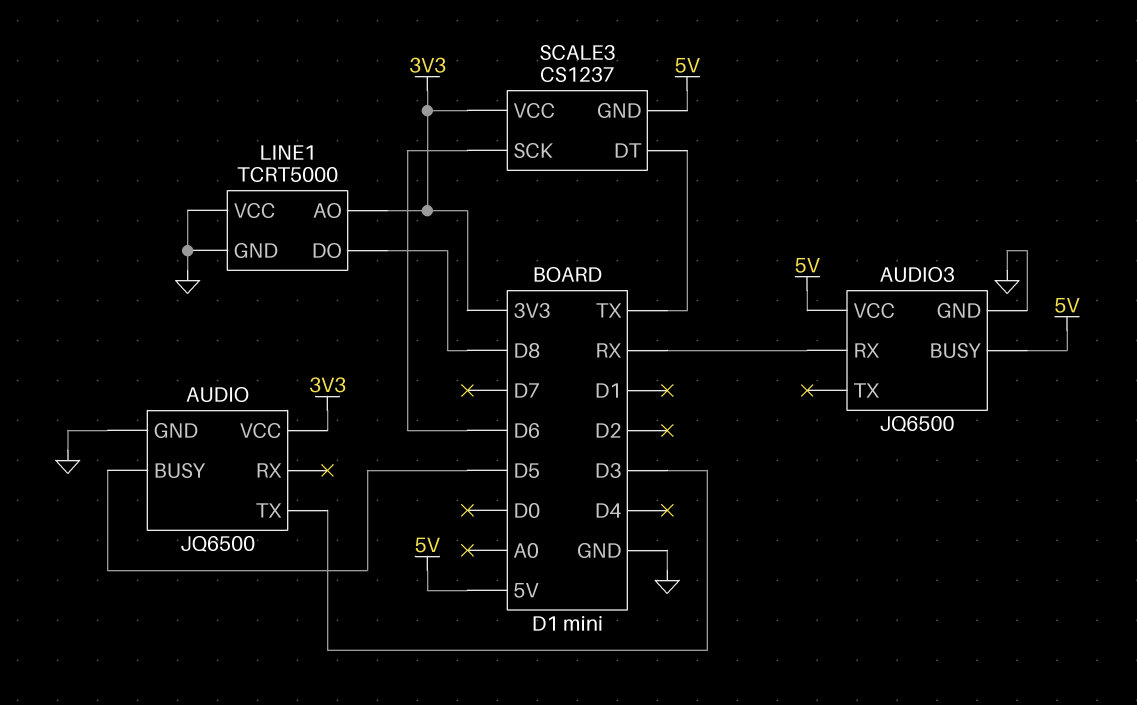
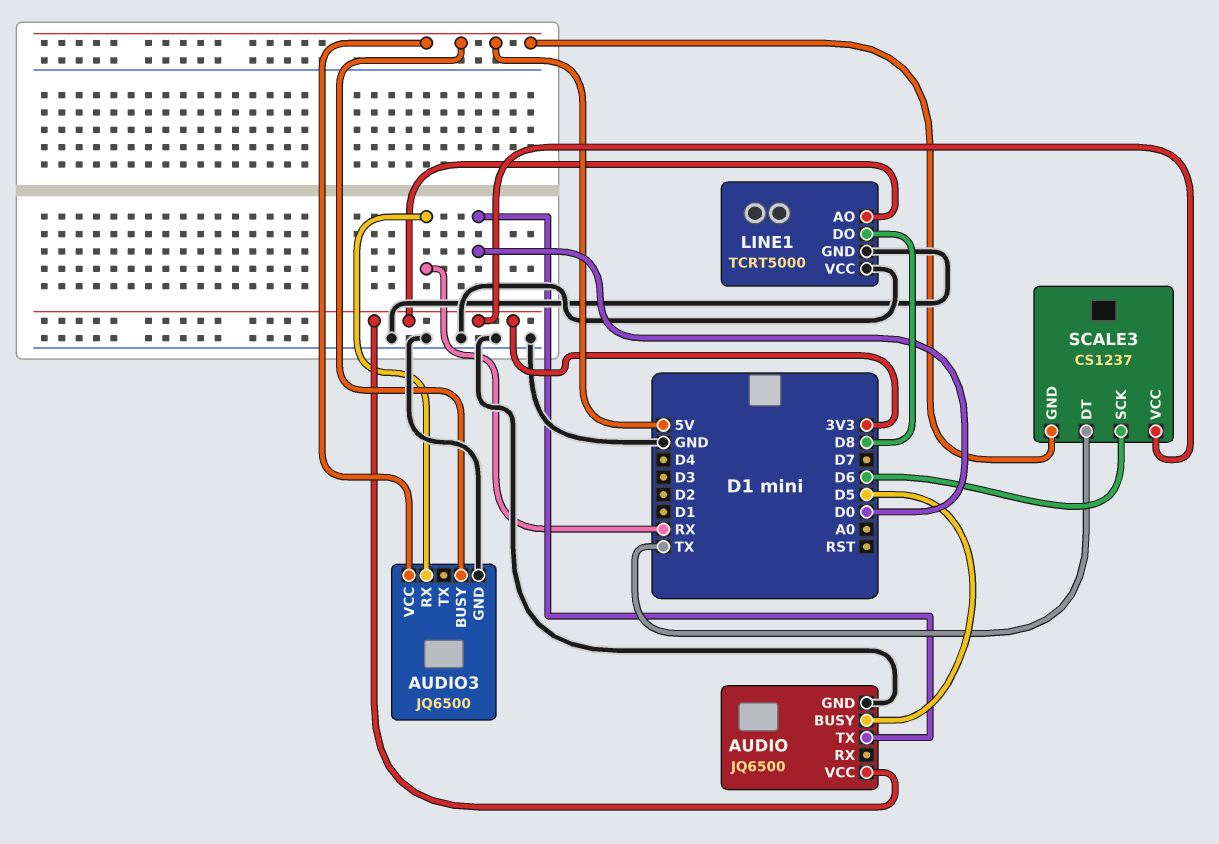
AUDIO pin TX: D3 -> D0

